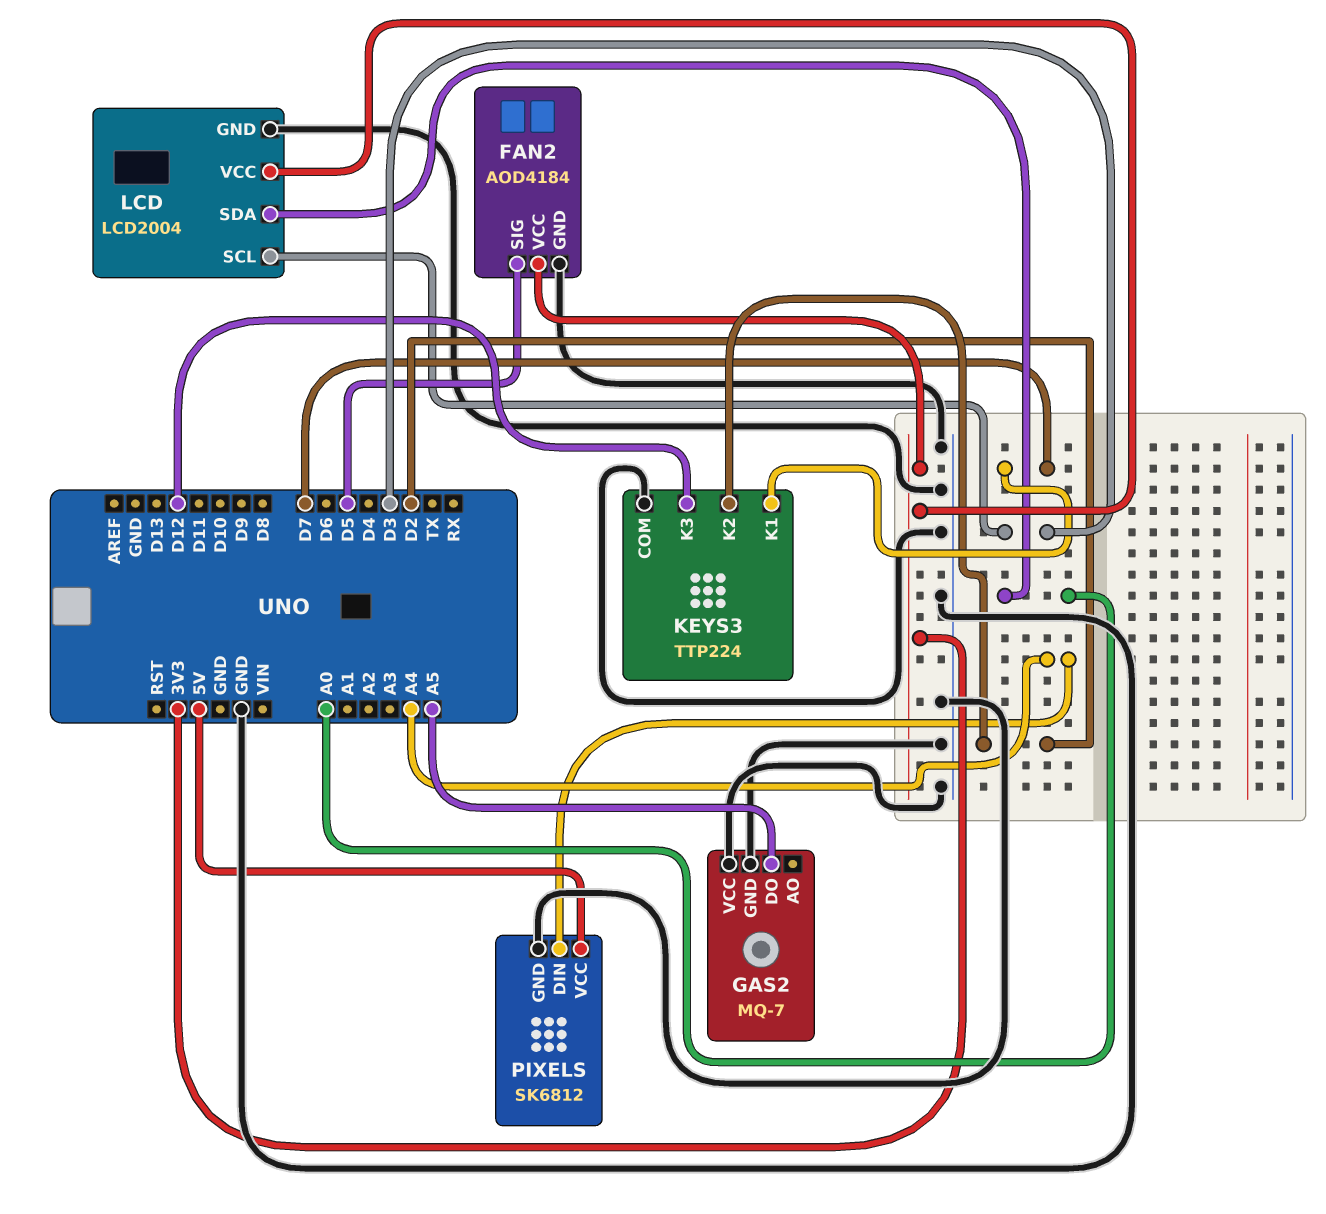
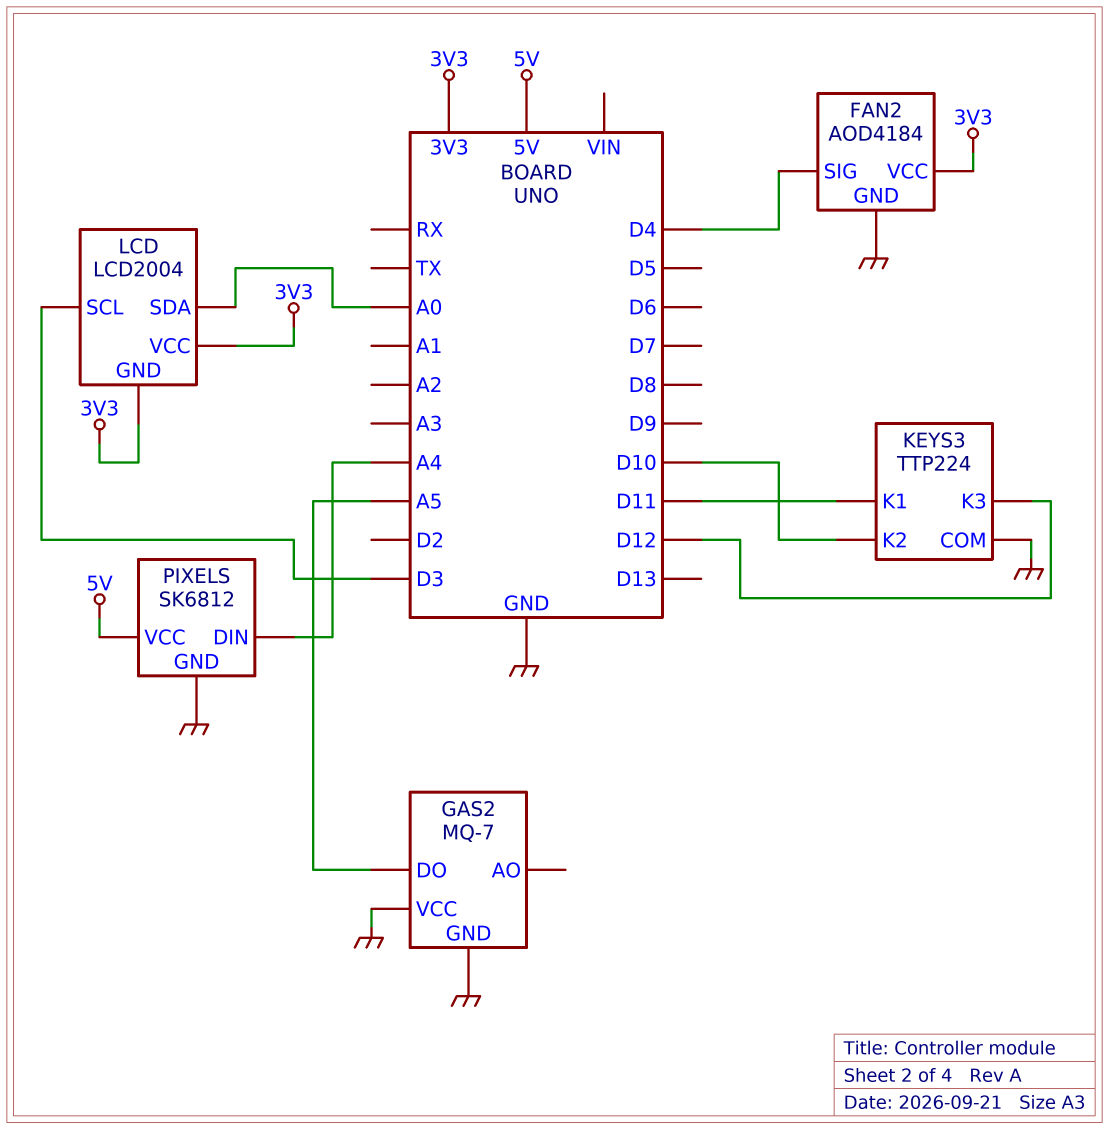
FAN2 pin SIG: D5 -> D4
KEYS3 pin K1: D7 -> D11
KEYS3 pin K2: D2 -> D10
LCD pin GND: GND -> 3V3

